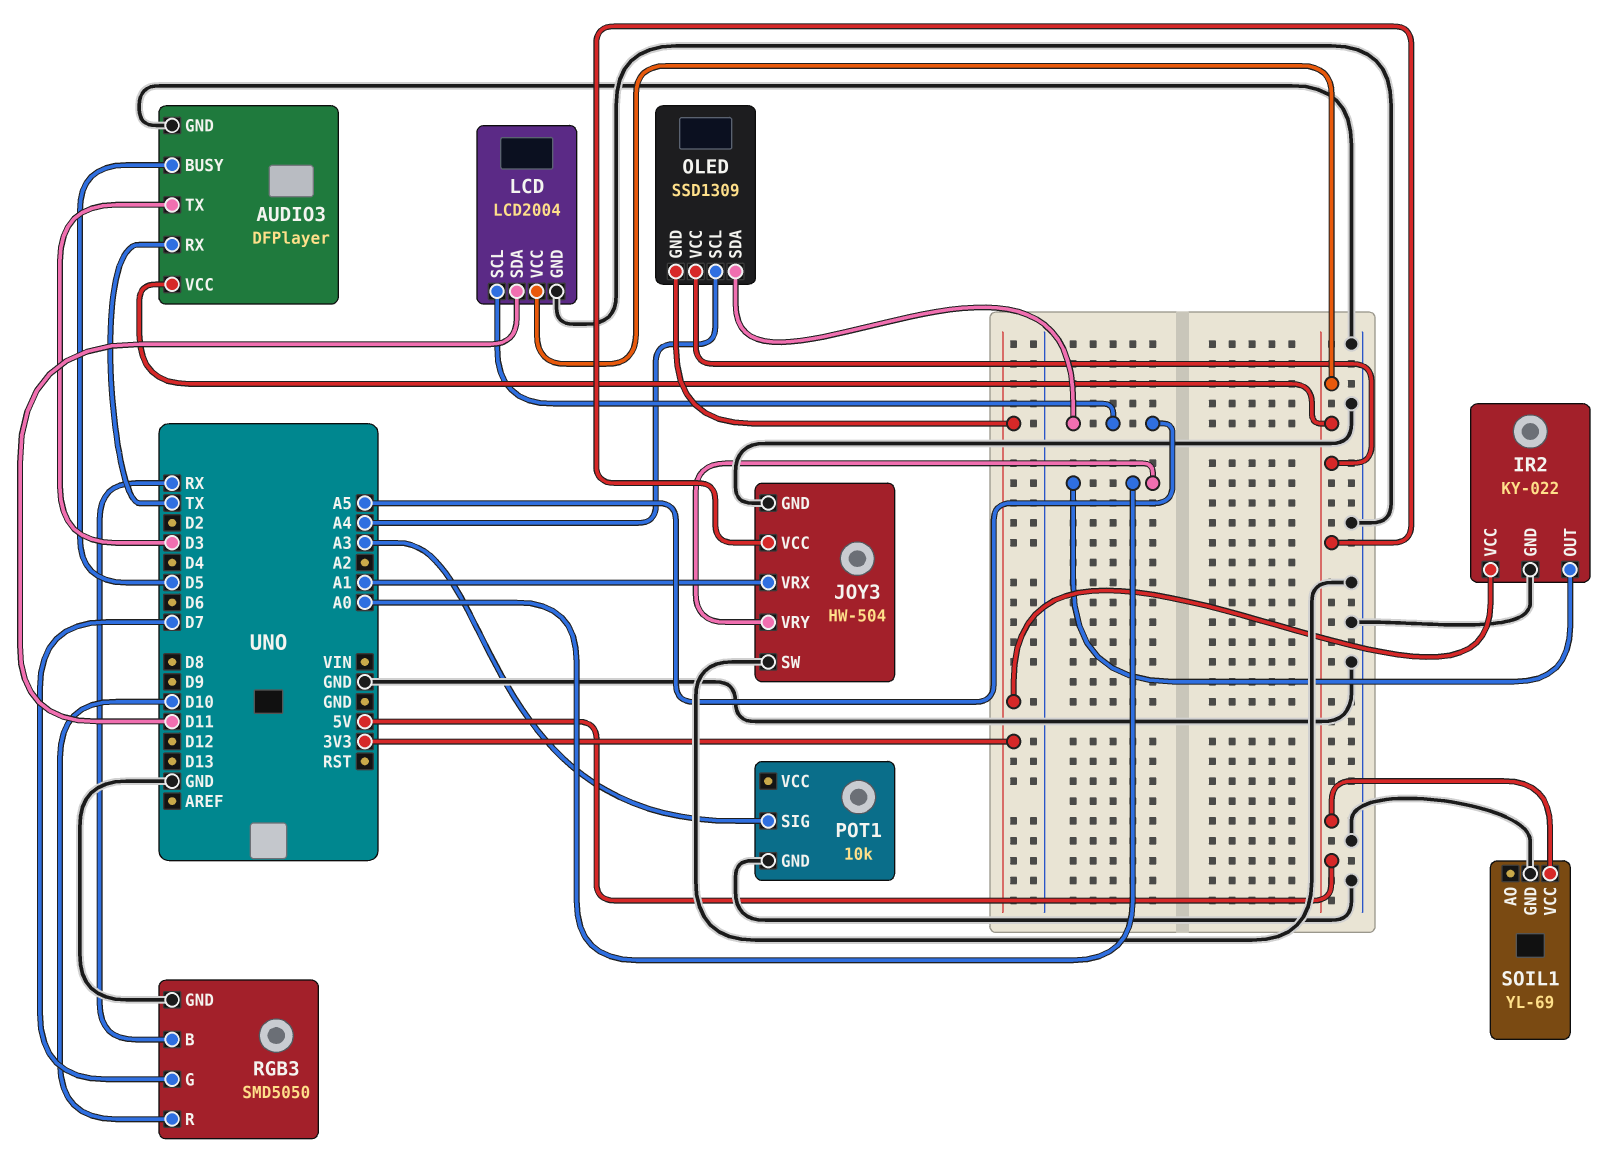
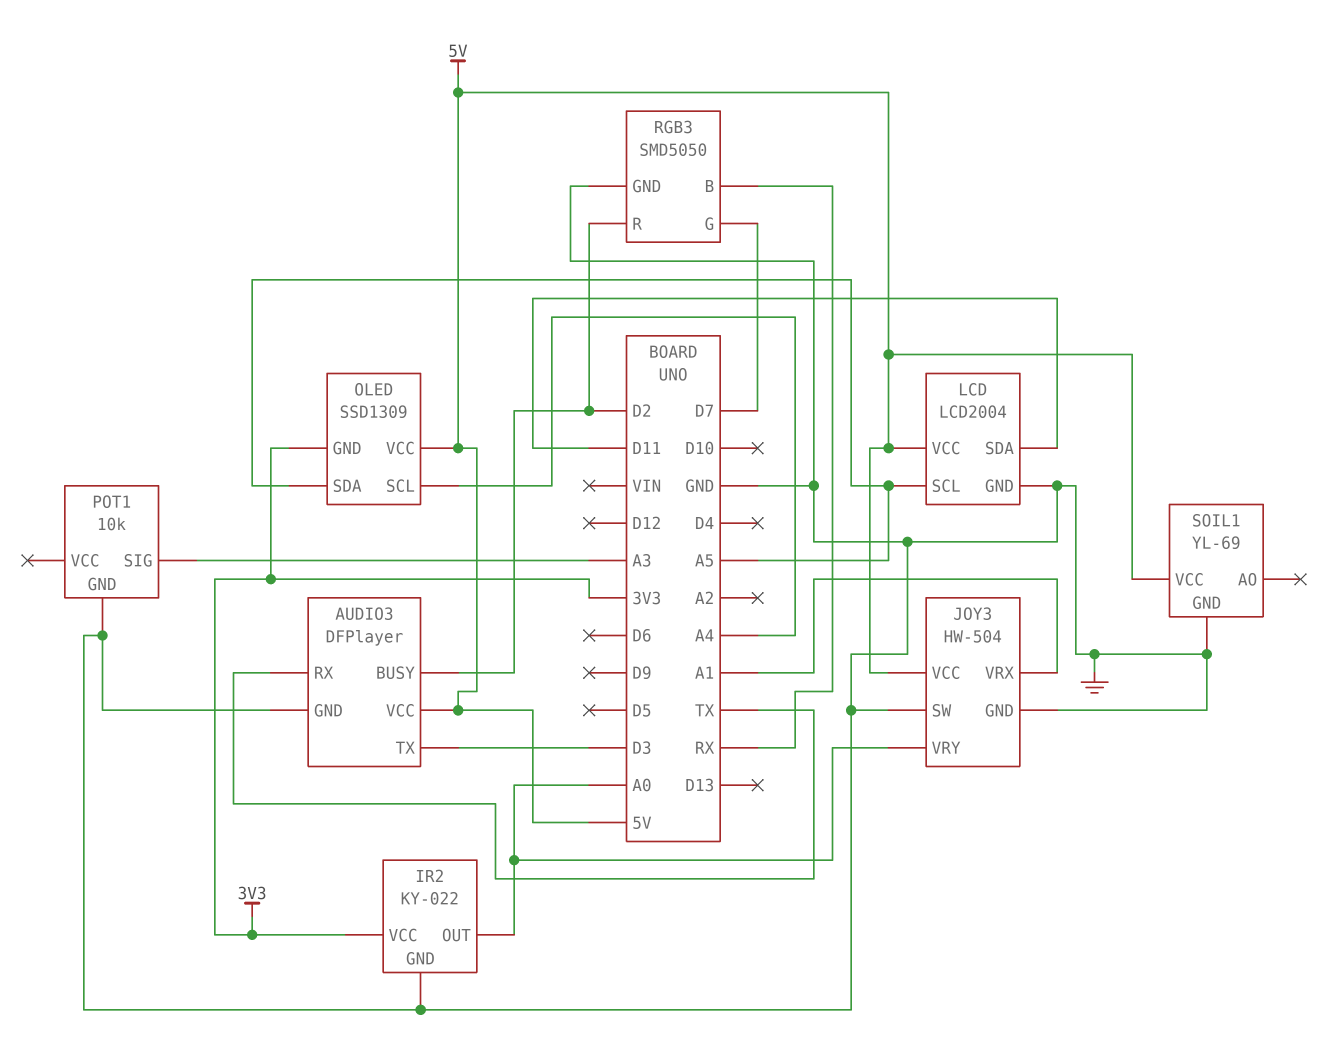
AUDIO3 pin BUSY: D5 -> D2
RGB3 pin R: D10 -> D2

